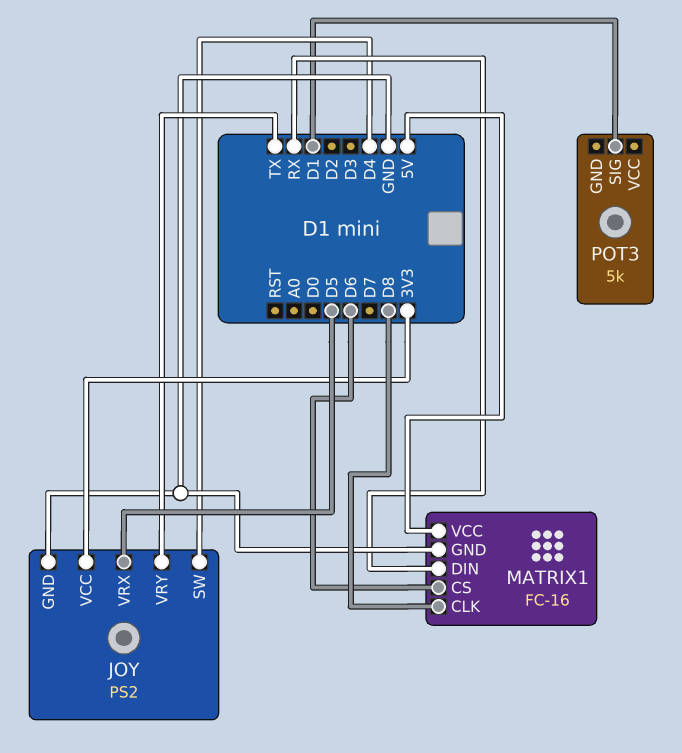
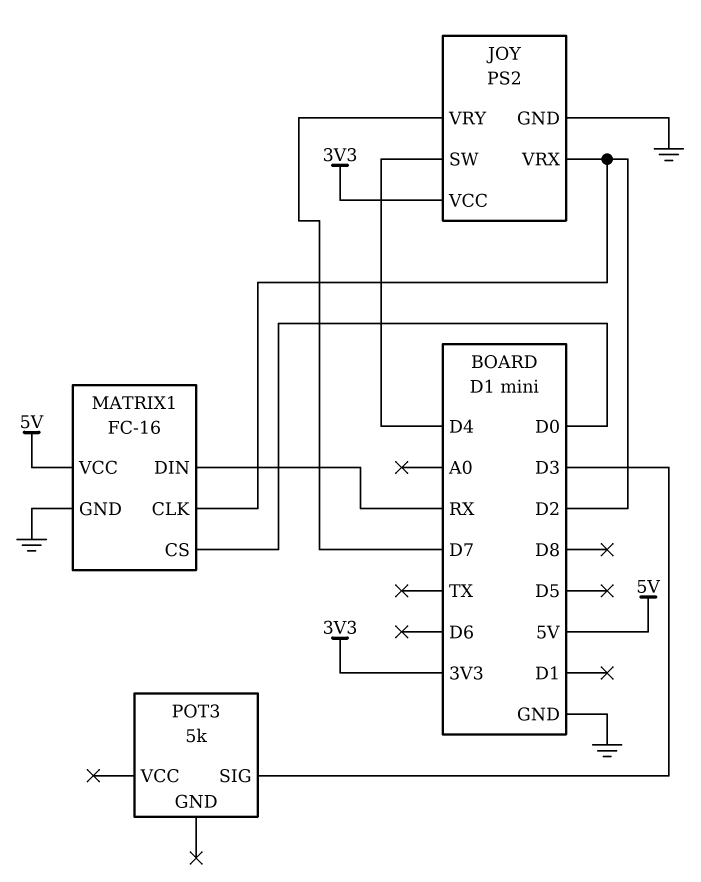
JOY pin VRX: D5 -> D2
JOY pin VRY: TX -> D7
MATRIX1 pin CLK: D8 -> D2
MATRIX1 pin CS: D6 -> D0
POT3 pin SIG: D1 -> D3

